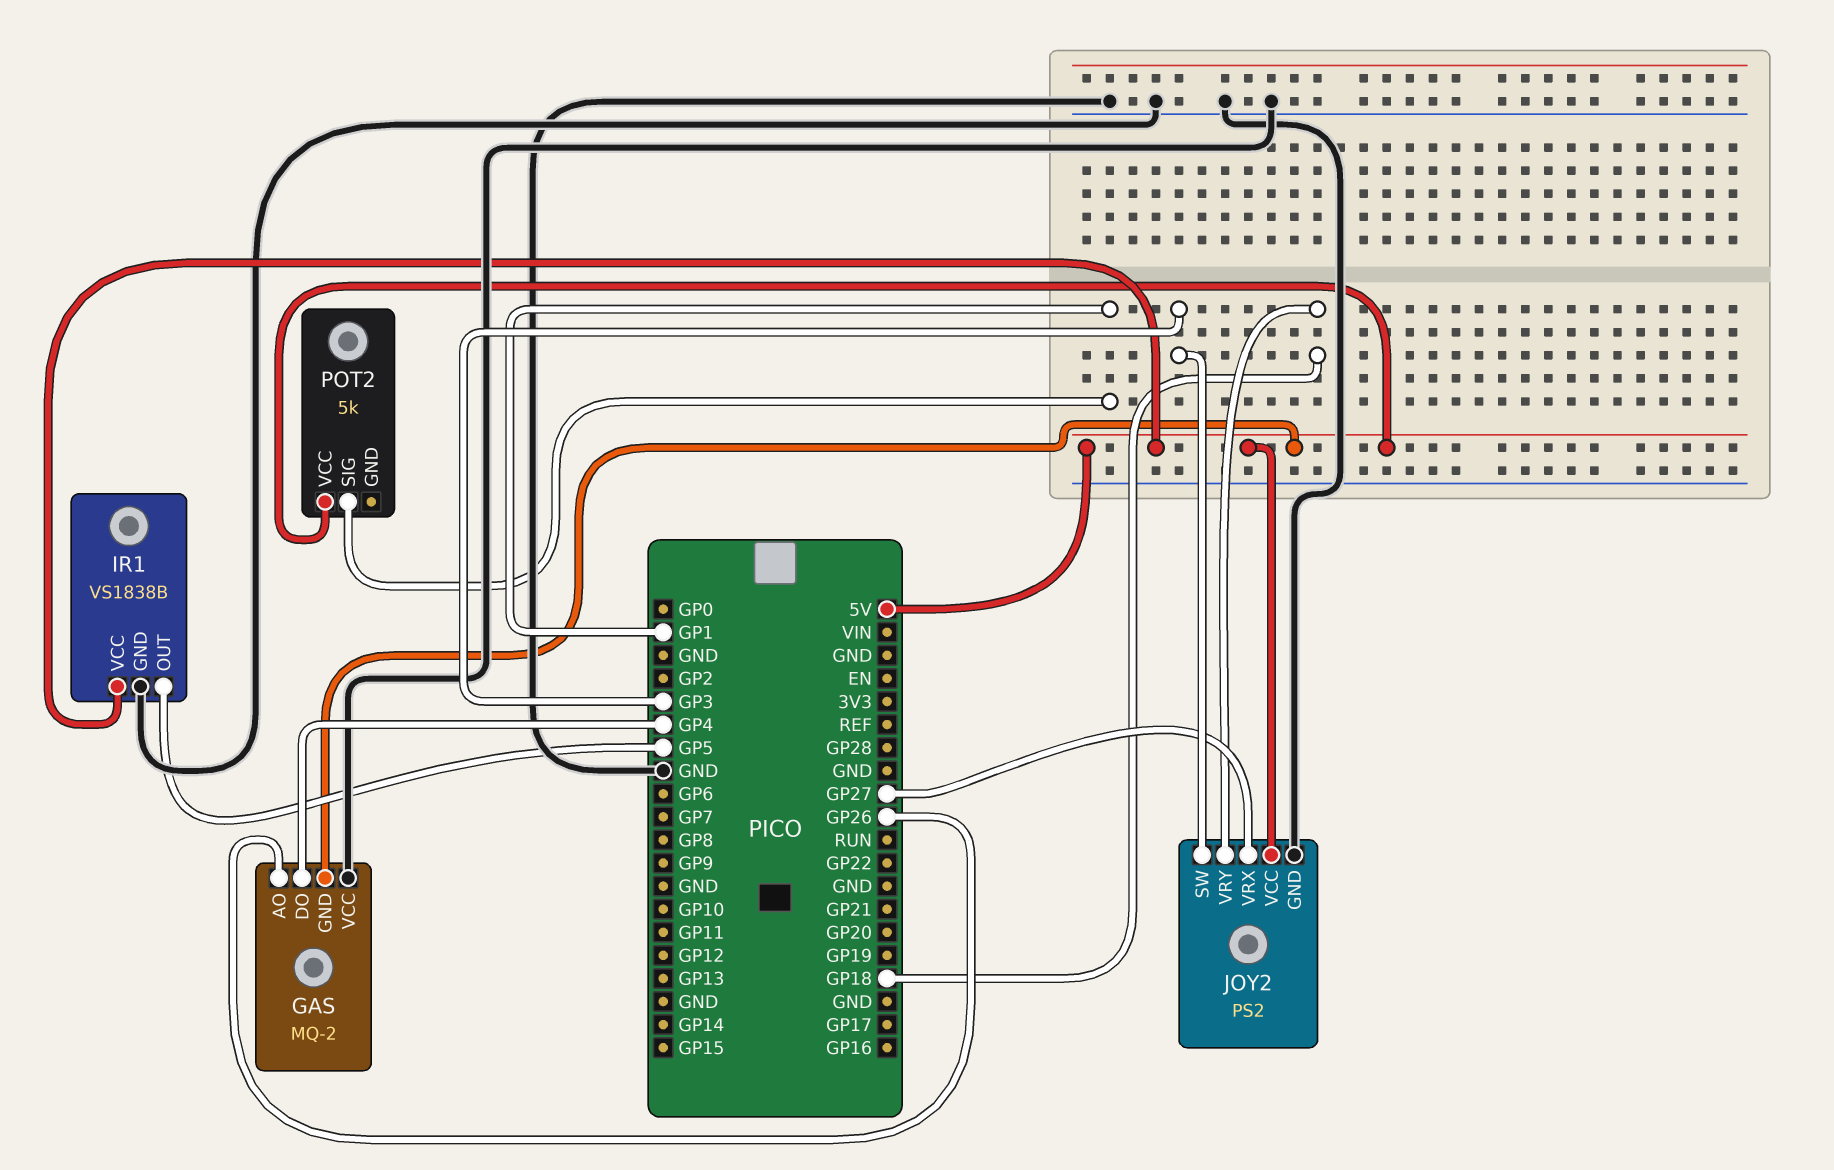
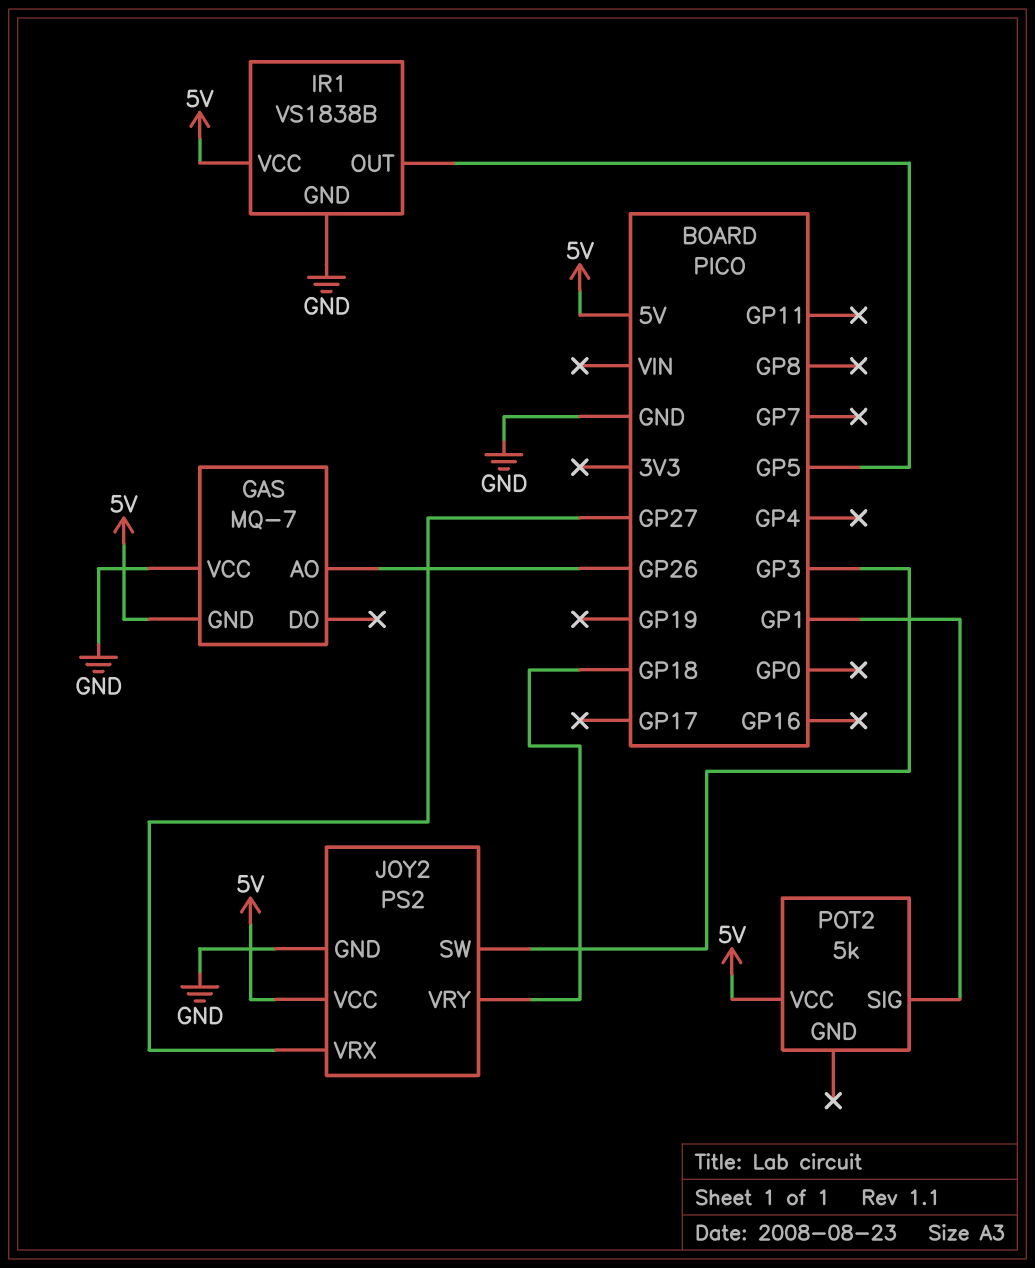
GAS: MQ-2 -> MQ-7
GAS pin DO: GP4 -> none

